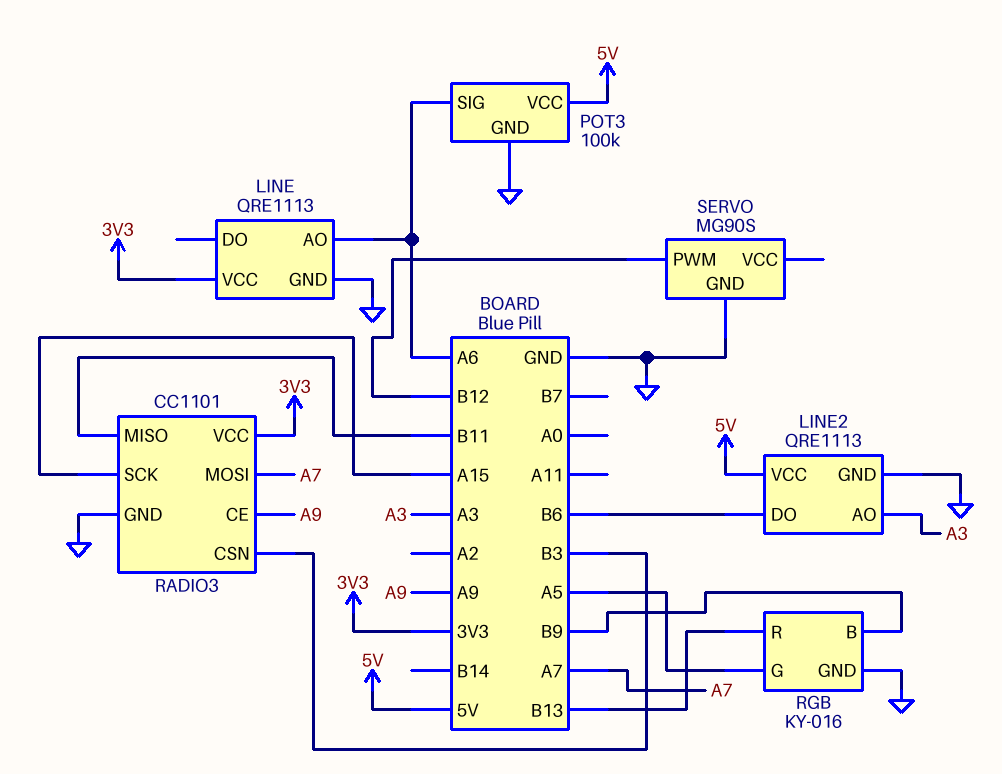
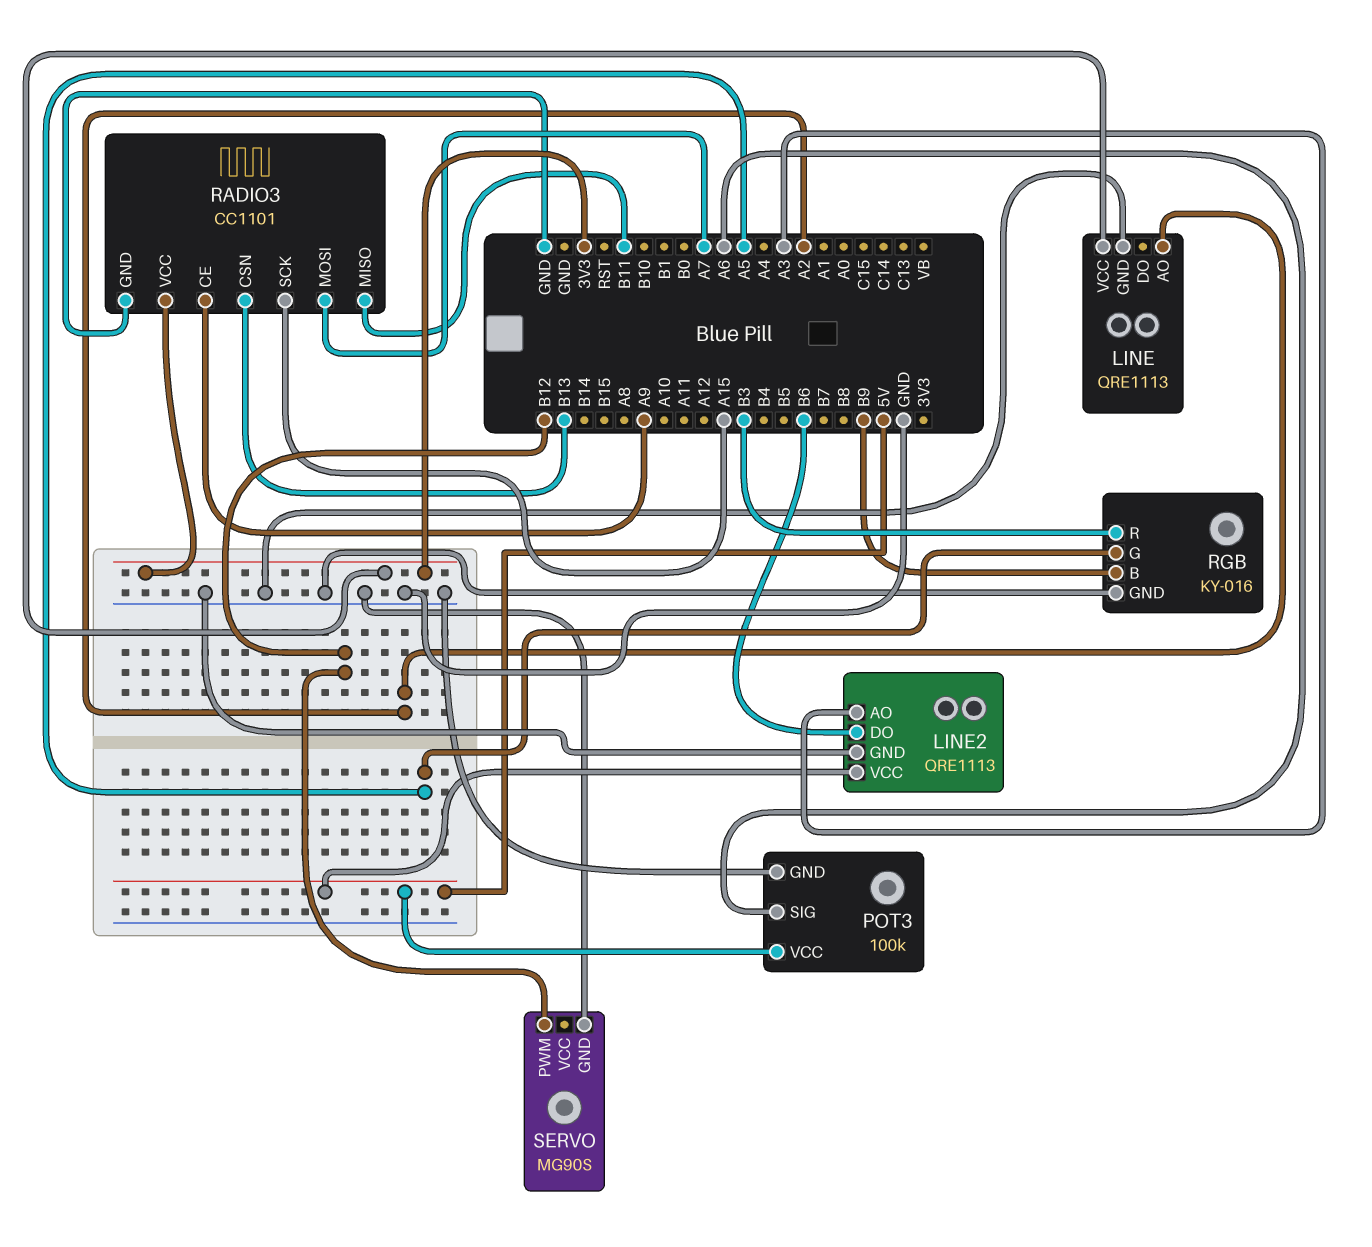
LINE pin AO: A6 -> A2
RADIO3 pin CSN: B3 -> B13
RGB pin R: B13 -> B3

